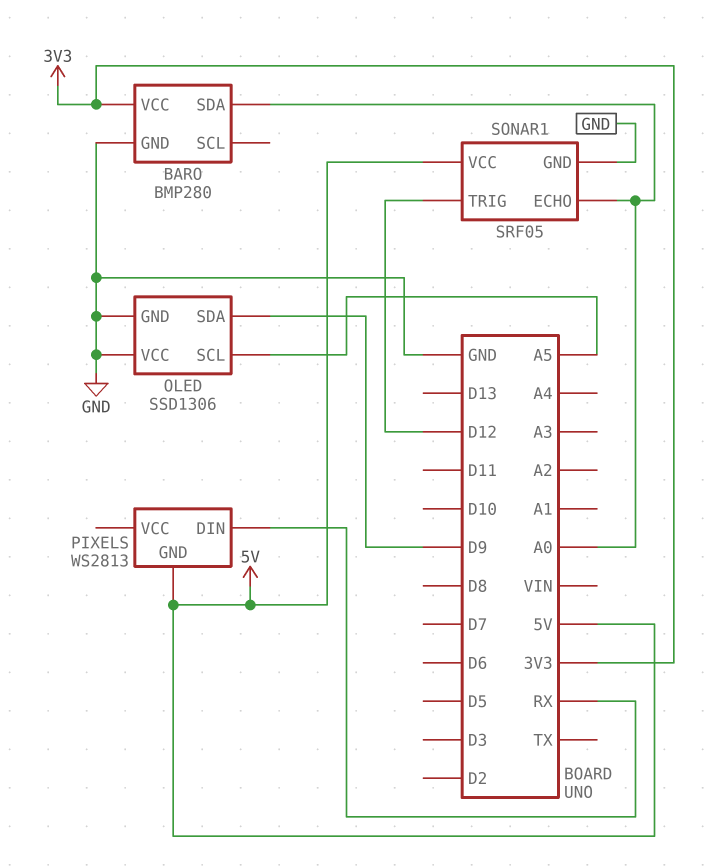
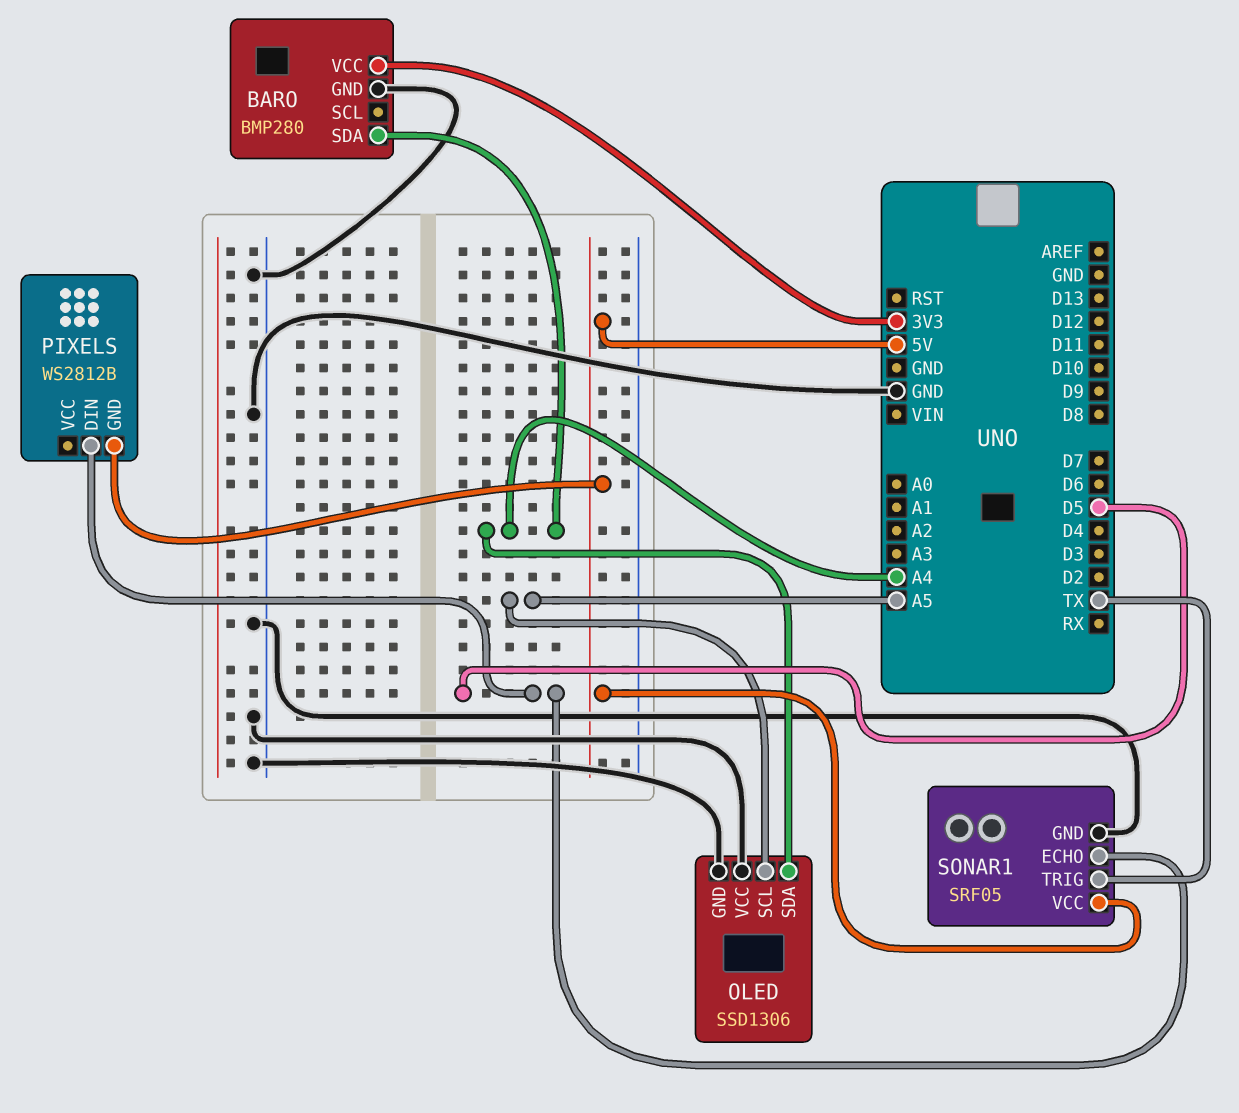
BARO pin SDA: A0 -> A4
OLED pin SDA: D9 -> A4
PIXELS: WS2813 -> WS2812B
PIXELS pin DIN: RX -> D5
SONAR1 pin ECHO: A0 -> D5
SONAR1 pin TRIG: D12 -> TX

